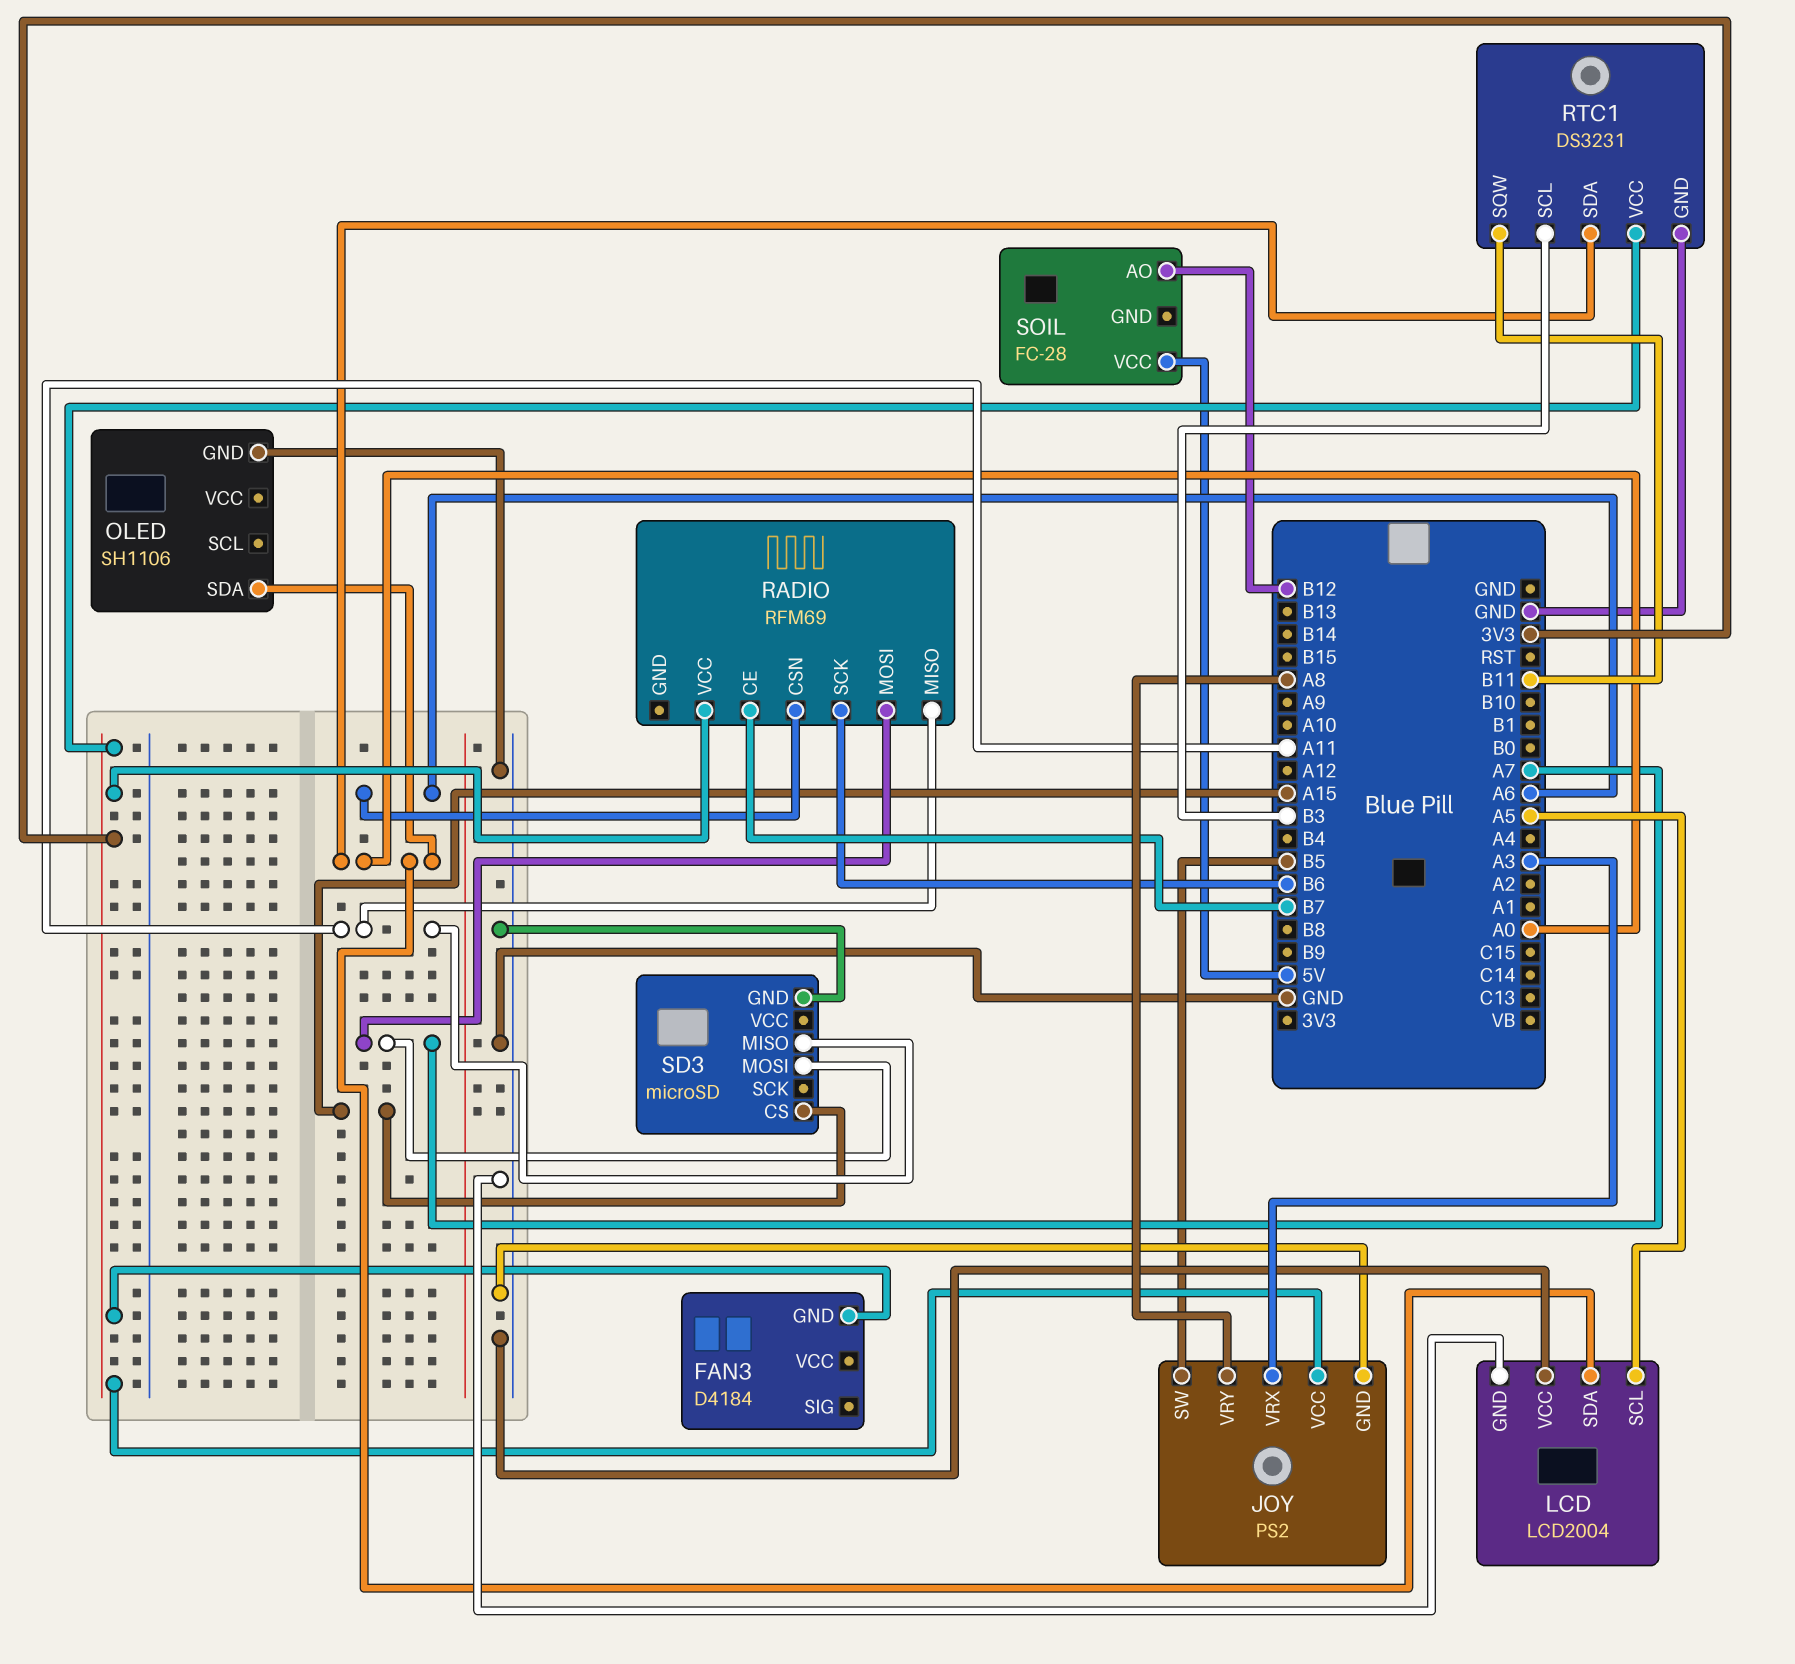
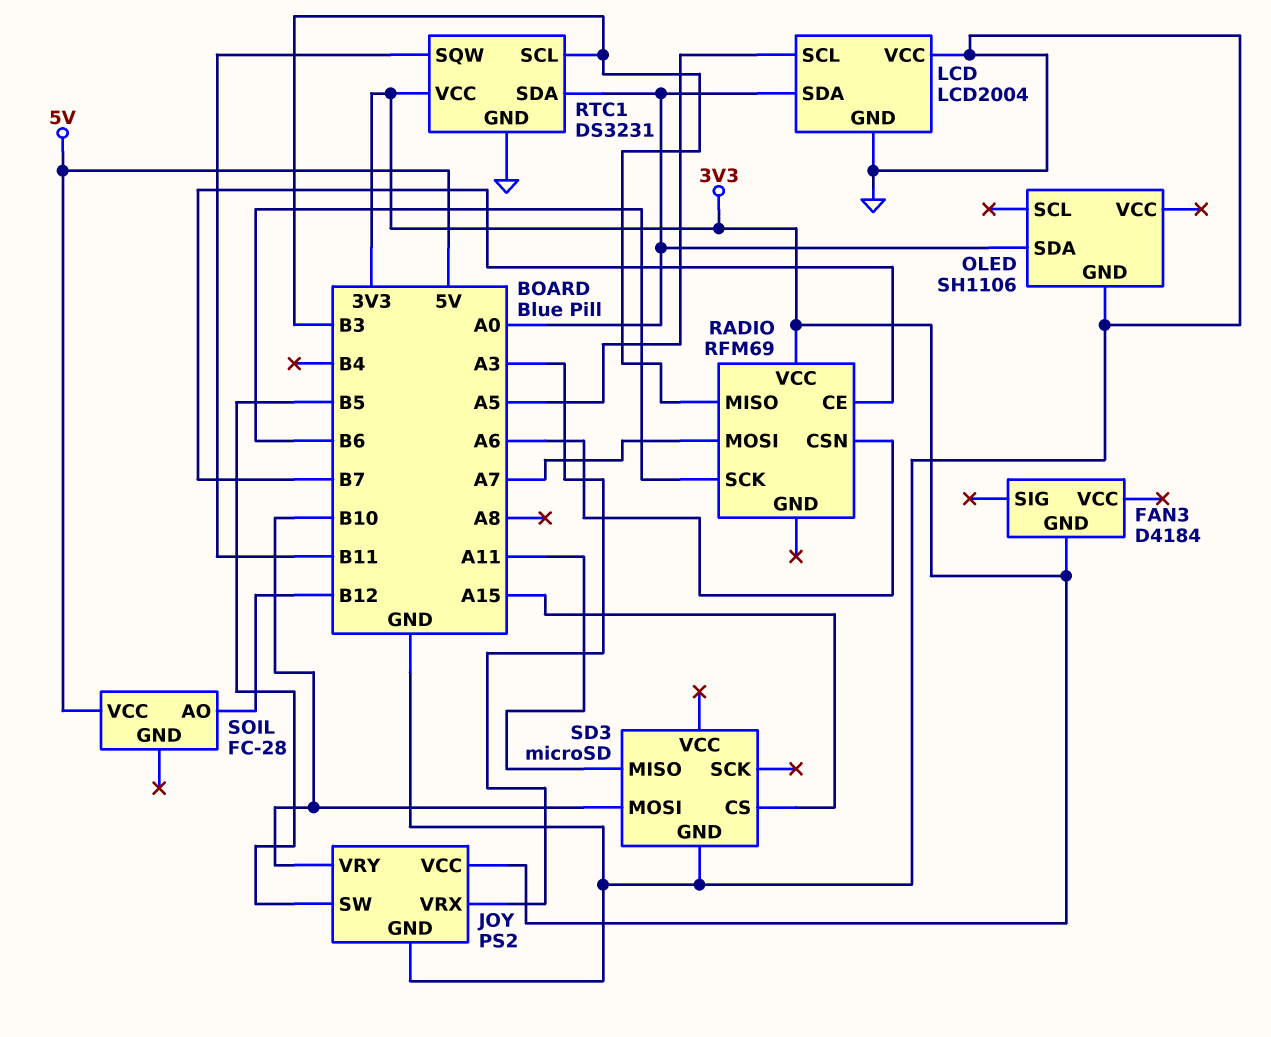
JOY pin VRY: A8 -> B10
RADIO pin MISO: A11 -> B3
SD3 pin MOSI: A7 -> B10

